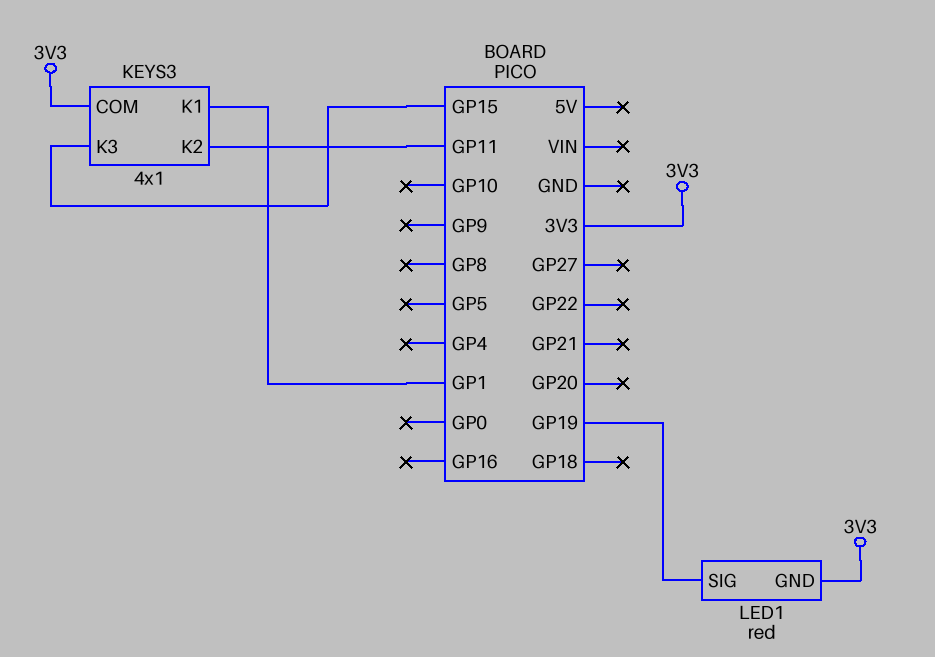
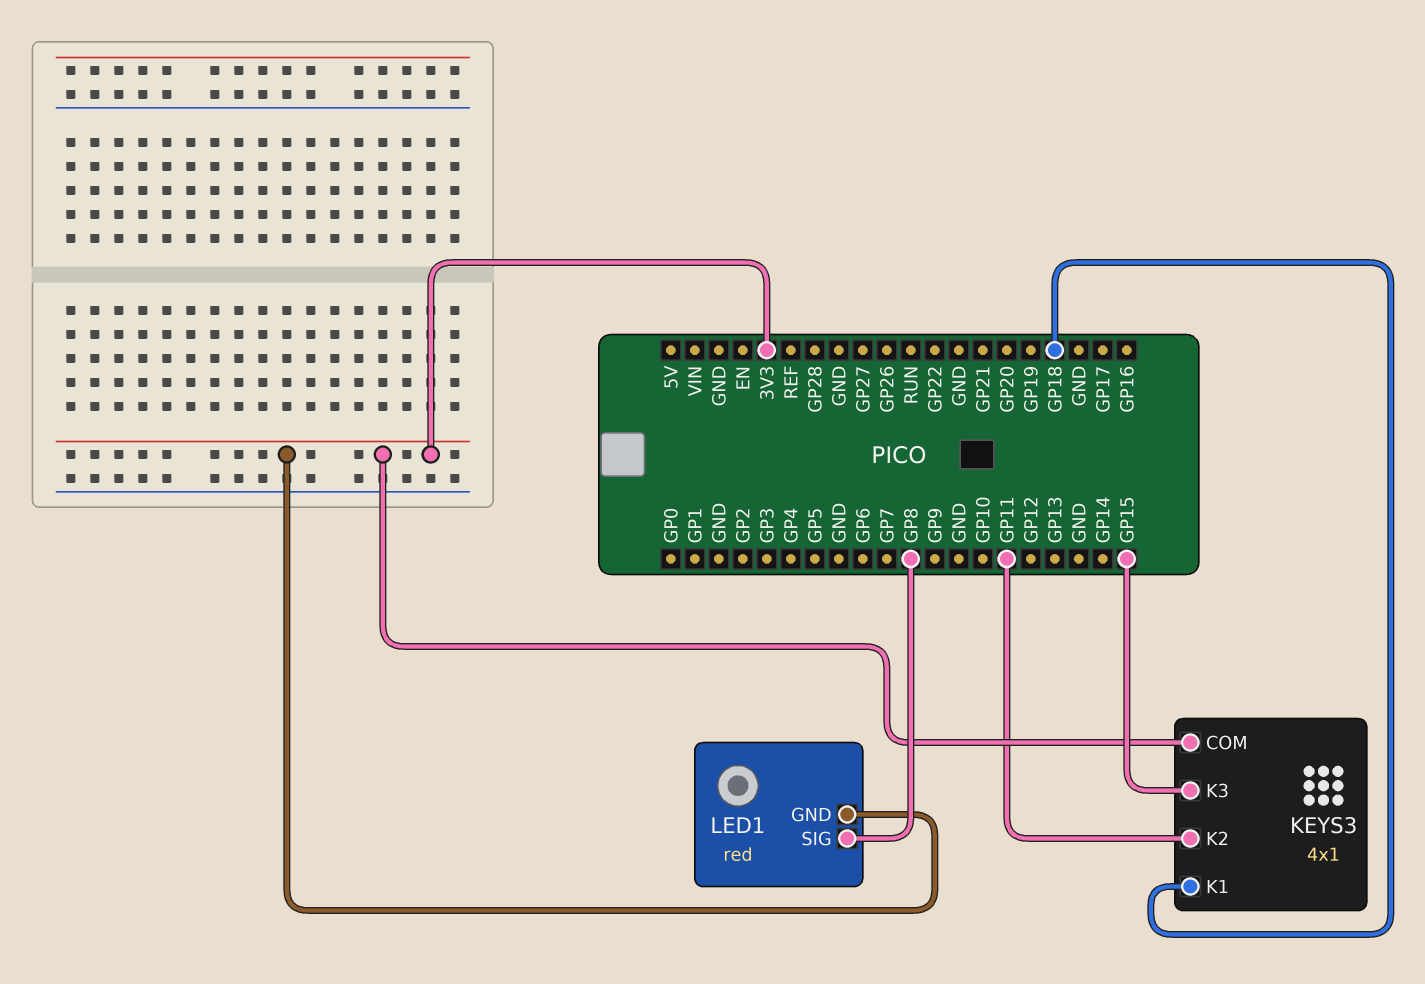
KEYS3 pin K1: GP1 -> GP18
LED1 pin SIG: GP19 -> GP8

